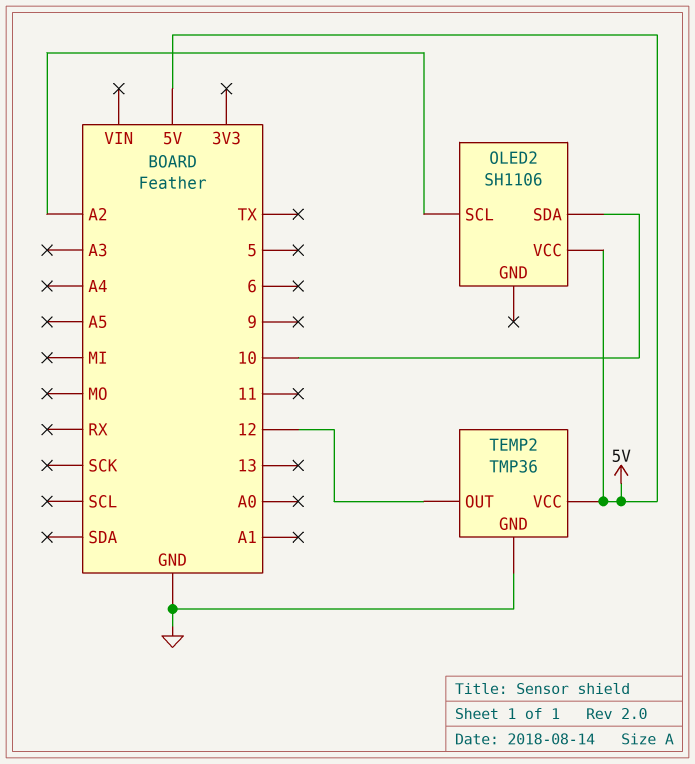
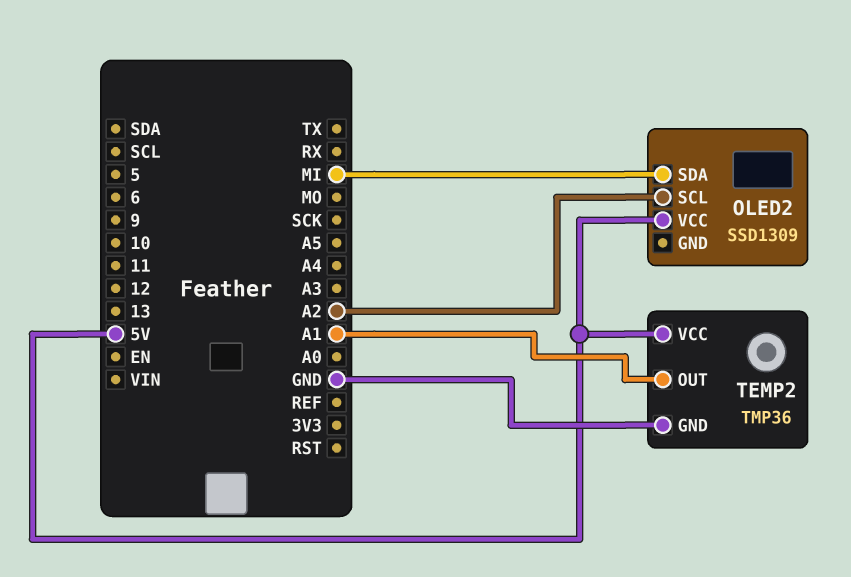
OLED2: SH1106 -> SSD1309
OLED2 pin SDA: 10 -> MI
TEMP2 pin OUT: 12 -> A1

